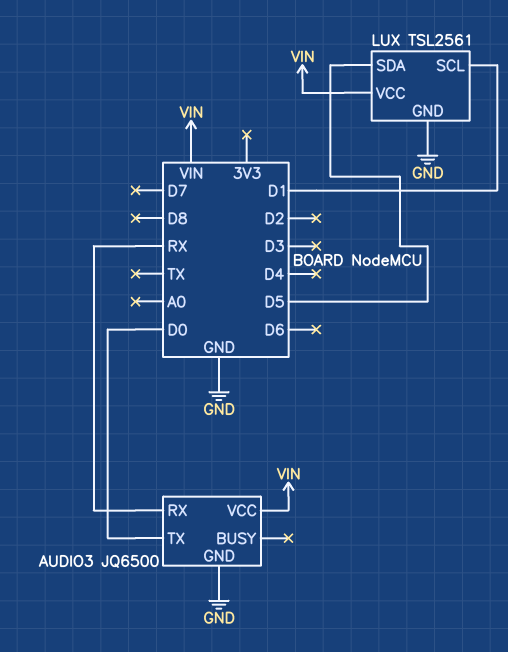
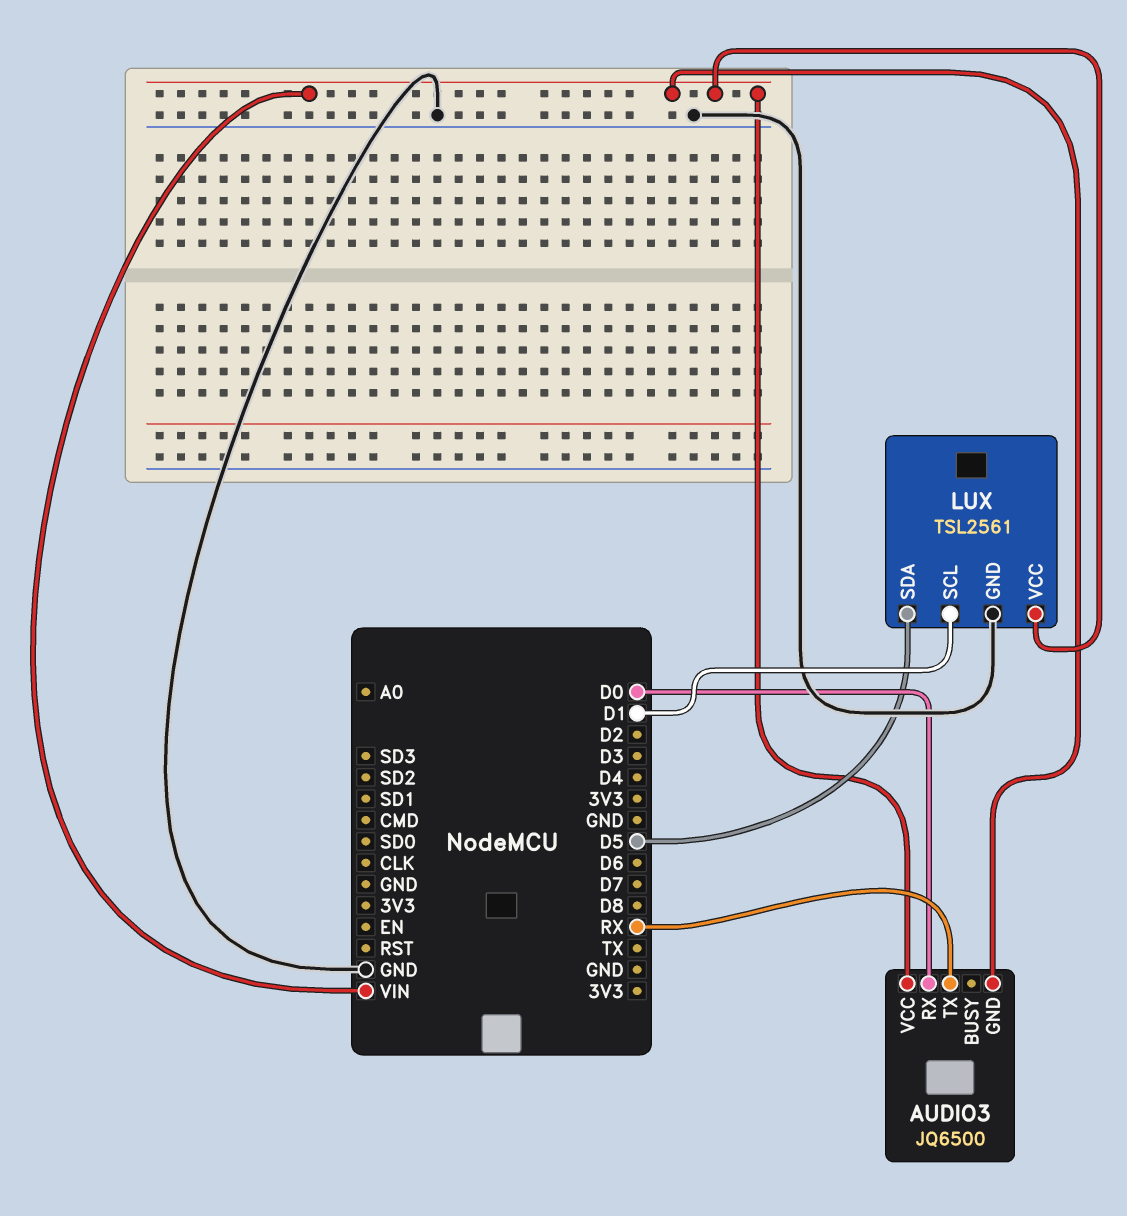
AUDIO3 pin GND: GND -> VIN
AUDIO3 pin RX: RX -> D0
AUDIO3 pin TX: D0 -> RX

